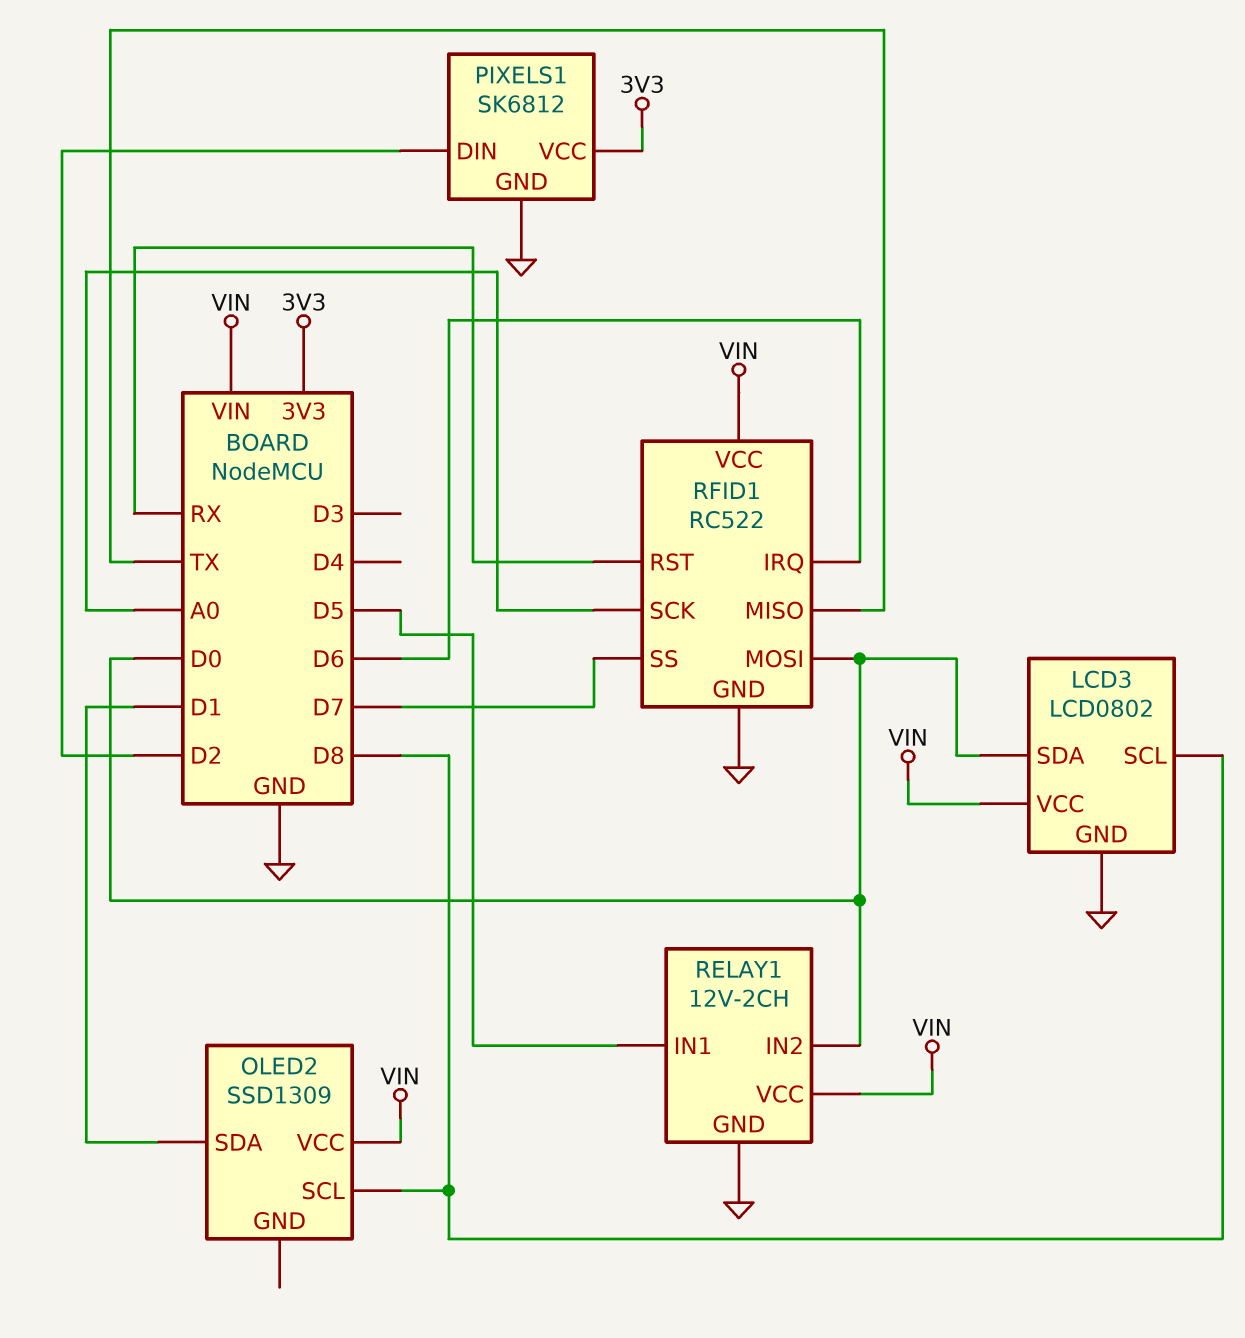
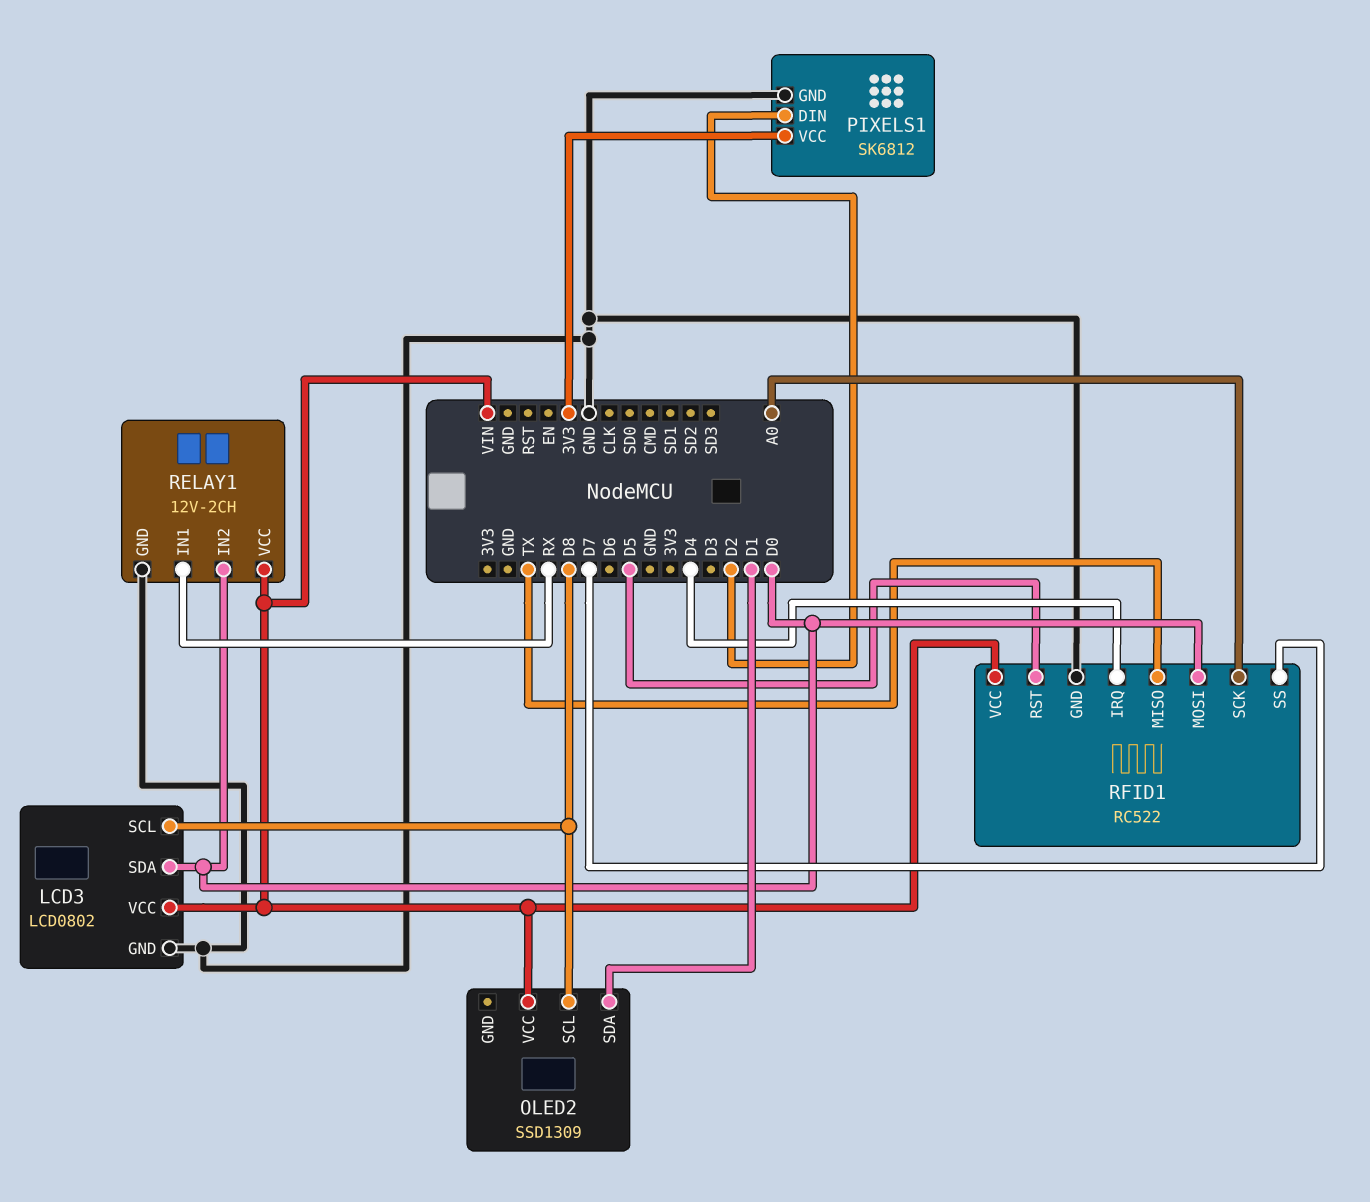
RELAY1 pin IN1: D5 -> RX
RFID1 pin IRQ: D6 -> D4
RFID1 pin RST: RX -> D5

